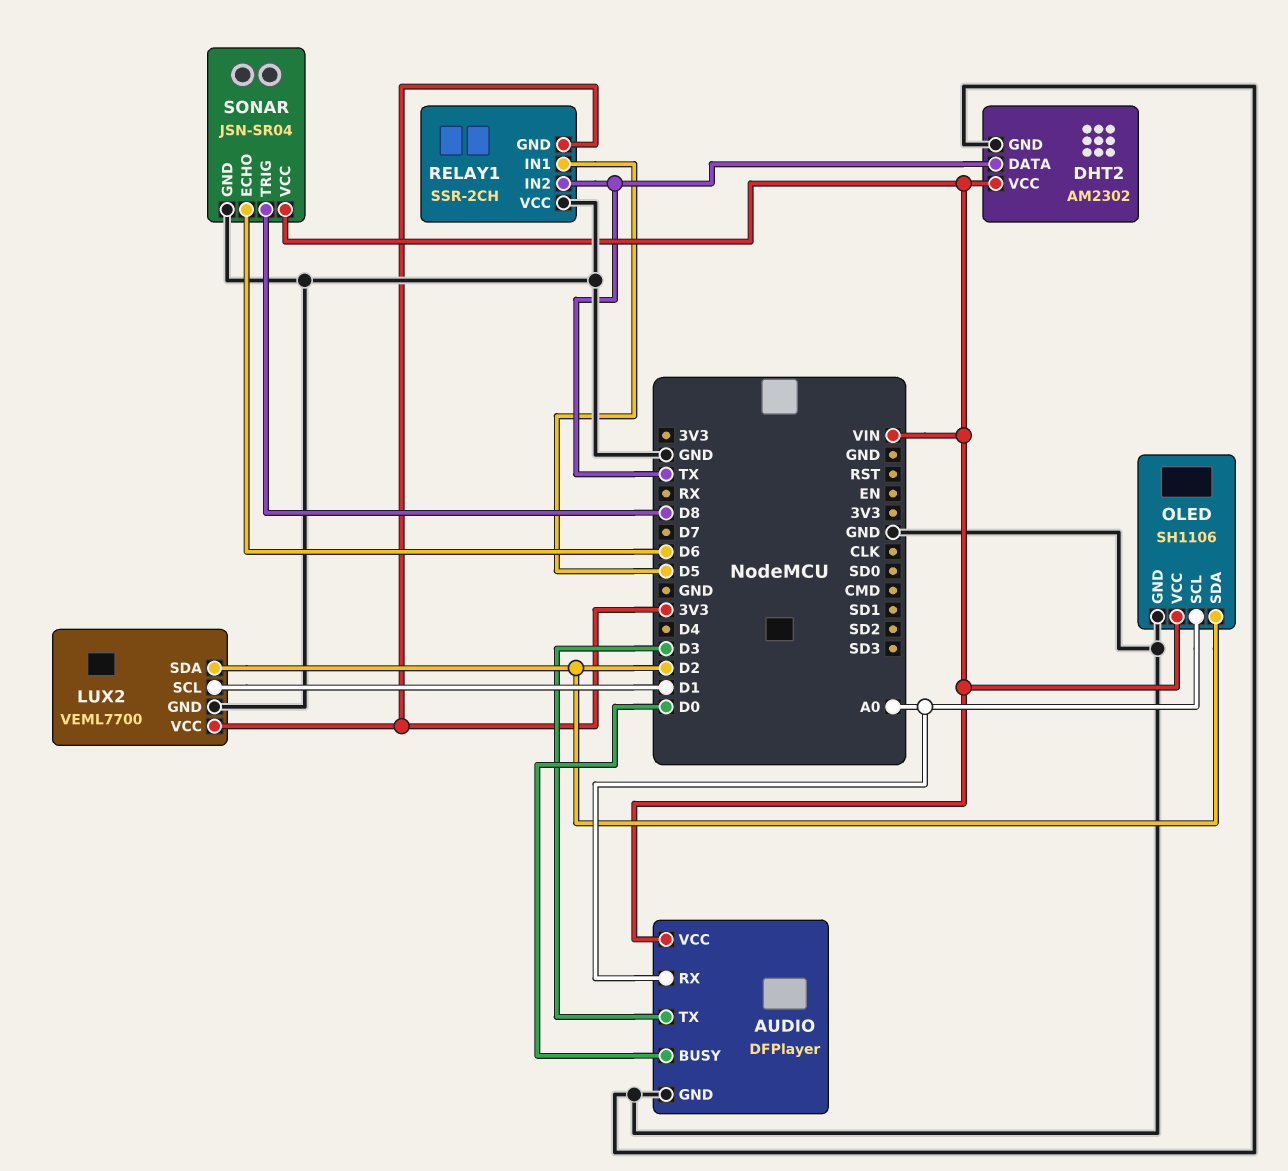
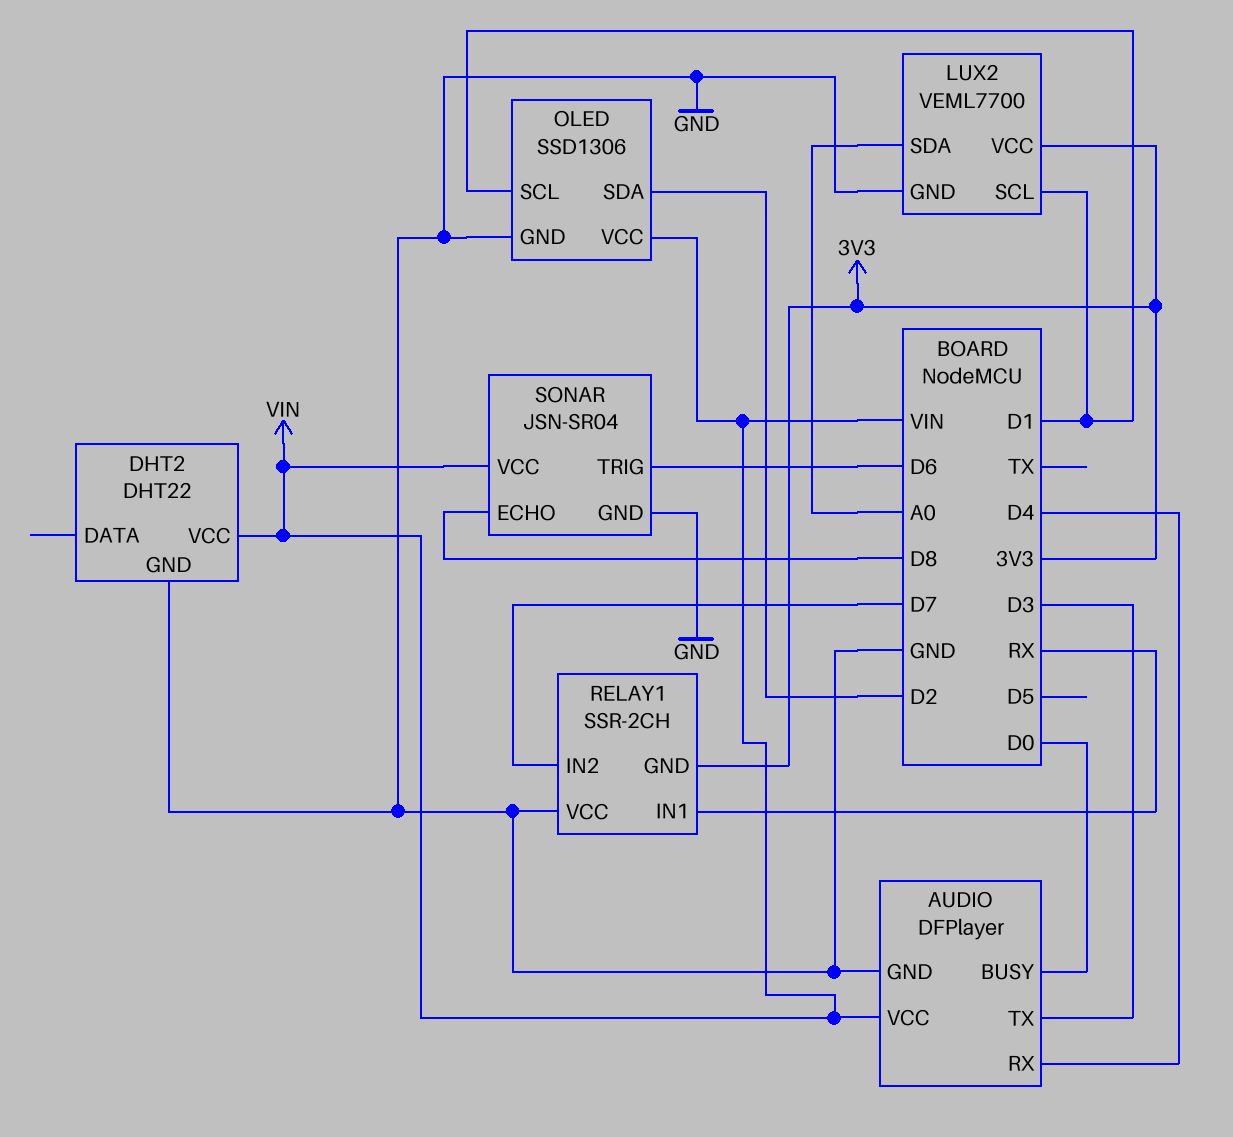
AUDIO pin RX: A0 -> D4
DHT2: AM2302 -> DHT22
DHT2 pin DATA: TX -> none
LUX2 pin SDA: D2 -> A0
OLED: SH1106 -> SSD1306
OLED pin SCL: A0 -> D1
RELAY1 pin IN1: D5 -> RX
RELAY1 pin IN2: TX -> D7
SONAR pin ECHO: D6 -> D8
SONAR pin TRIG: D8 -> D6

